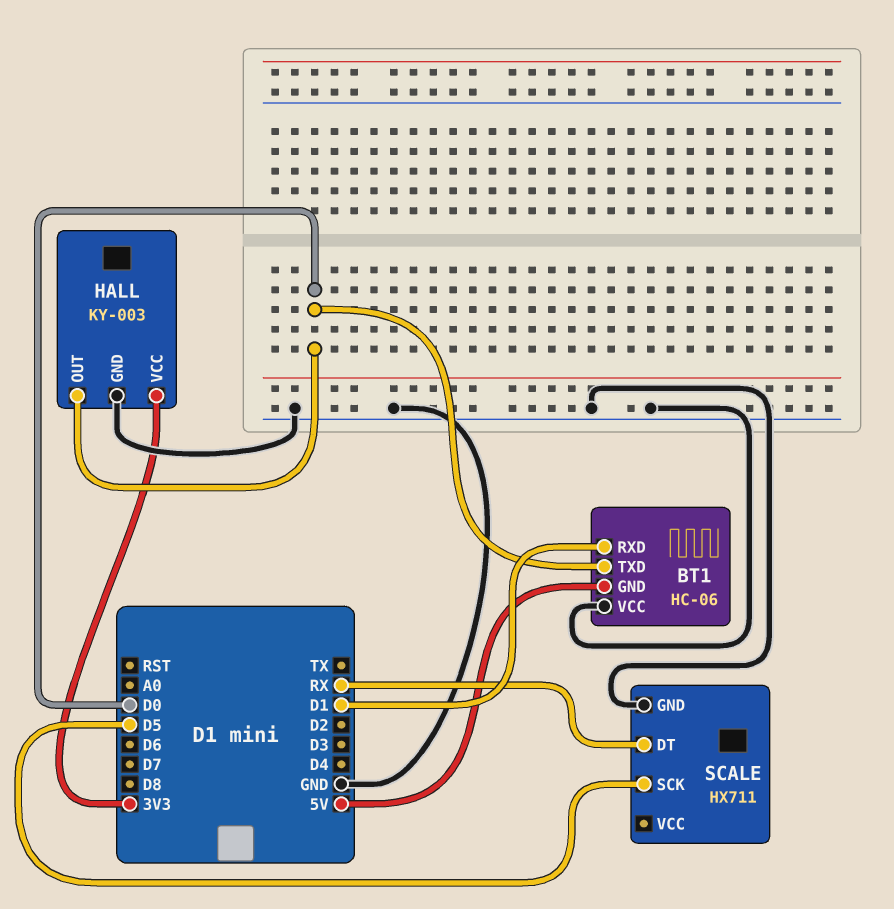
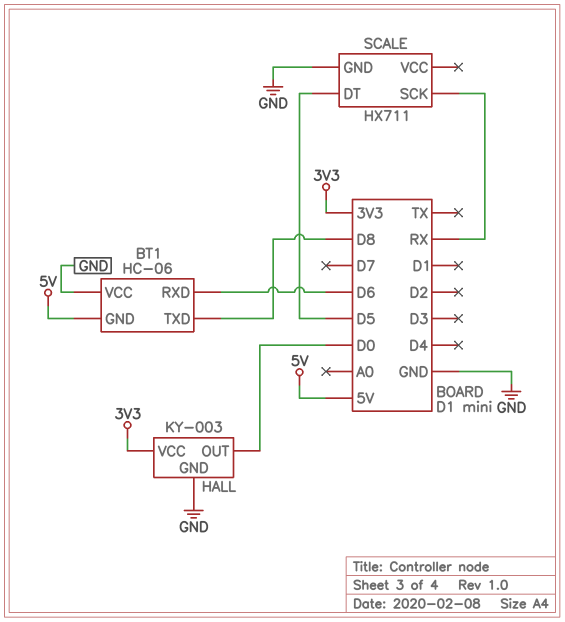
BT1 pin RXD: D1 -> D6
BT1 pin TXD: D0 -> D8
SCALE pin DT: RX -> D5
SCALE pin SCK: D5 -> RX

